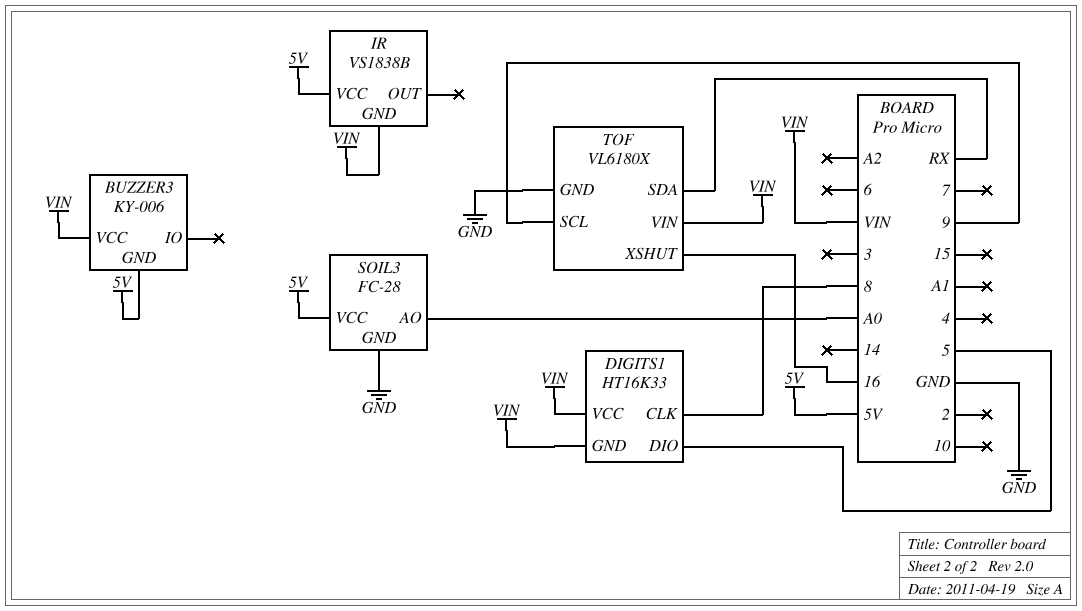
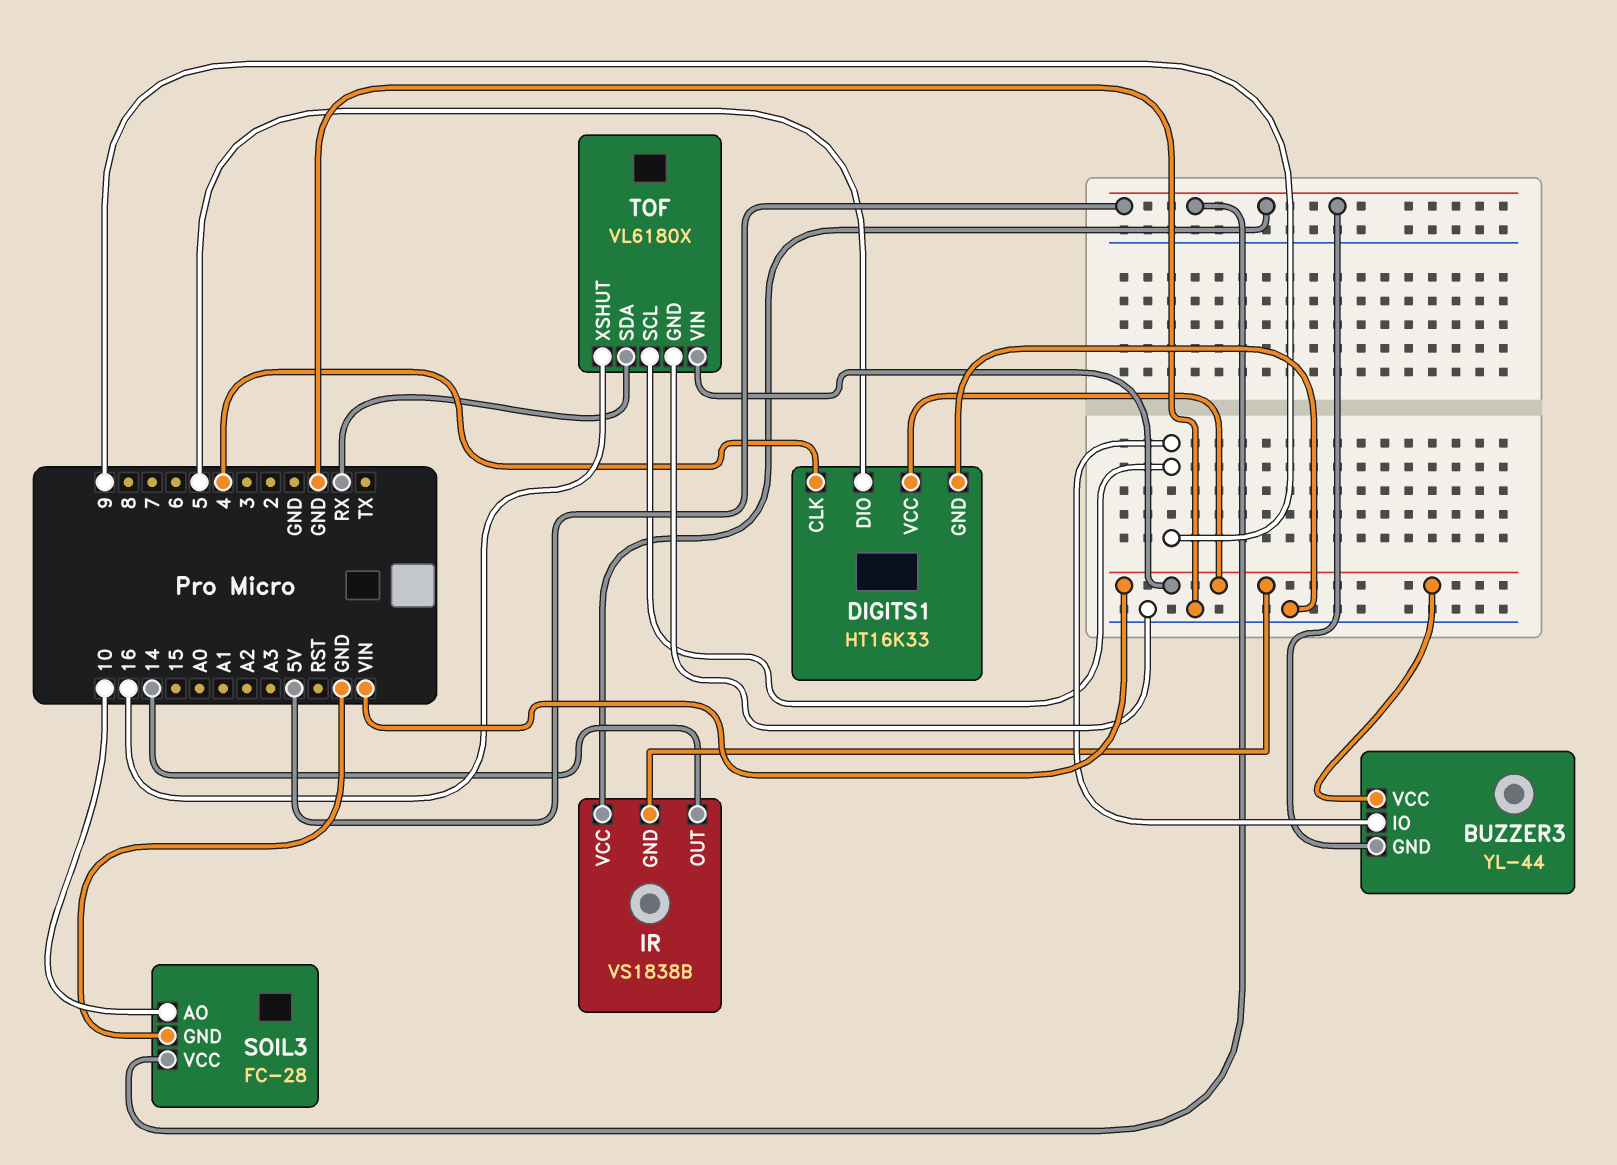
BUZZER3: KY-006 -> YL-44
BUZZER3 pin IO: none -> 9
DIGITS1 pin CLK: 8 -> 4
DIGITS1 pin GND: VIN -> GND
IR pin OUT: none -> 14
SOIL3 pin AO: A0 -> 10

